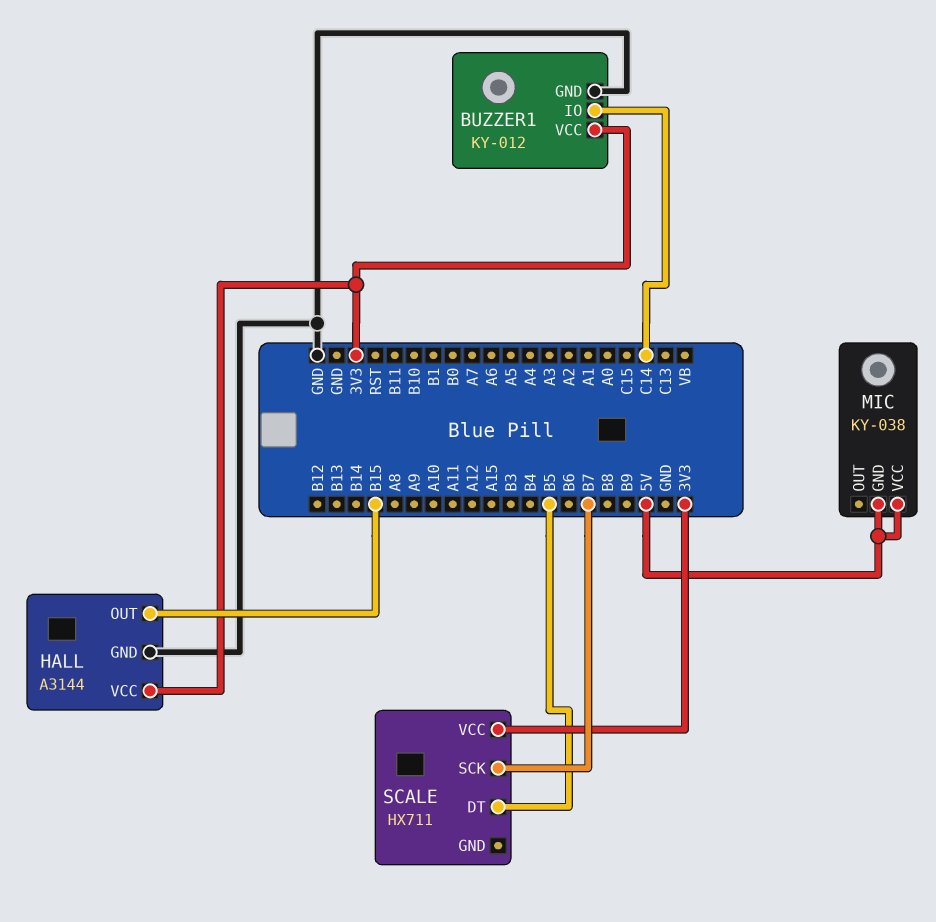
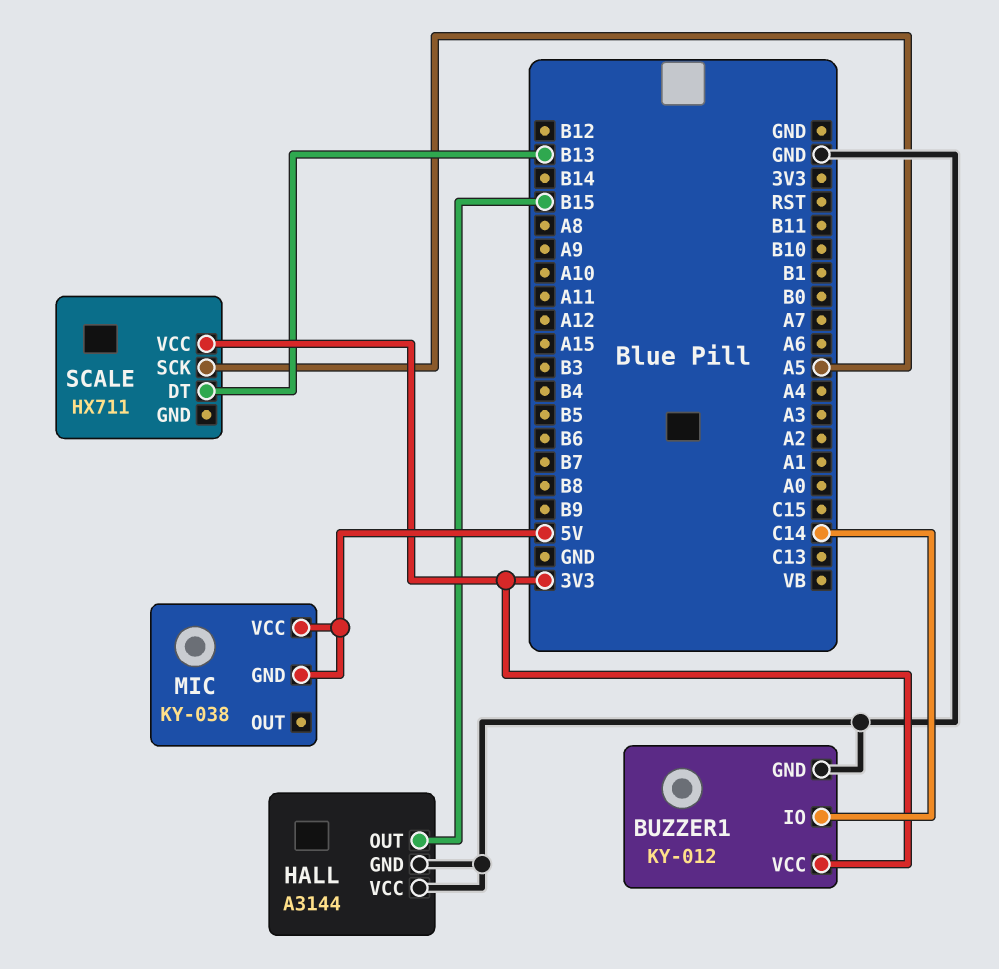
HALL pin VCC: 3V3 -> GND
SCALE pin DT: B5 -> B13
SCALE pin SCK: B7 -> A5

